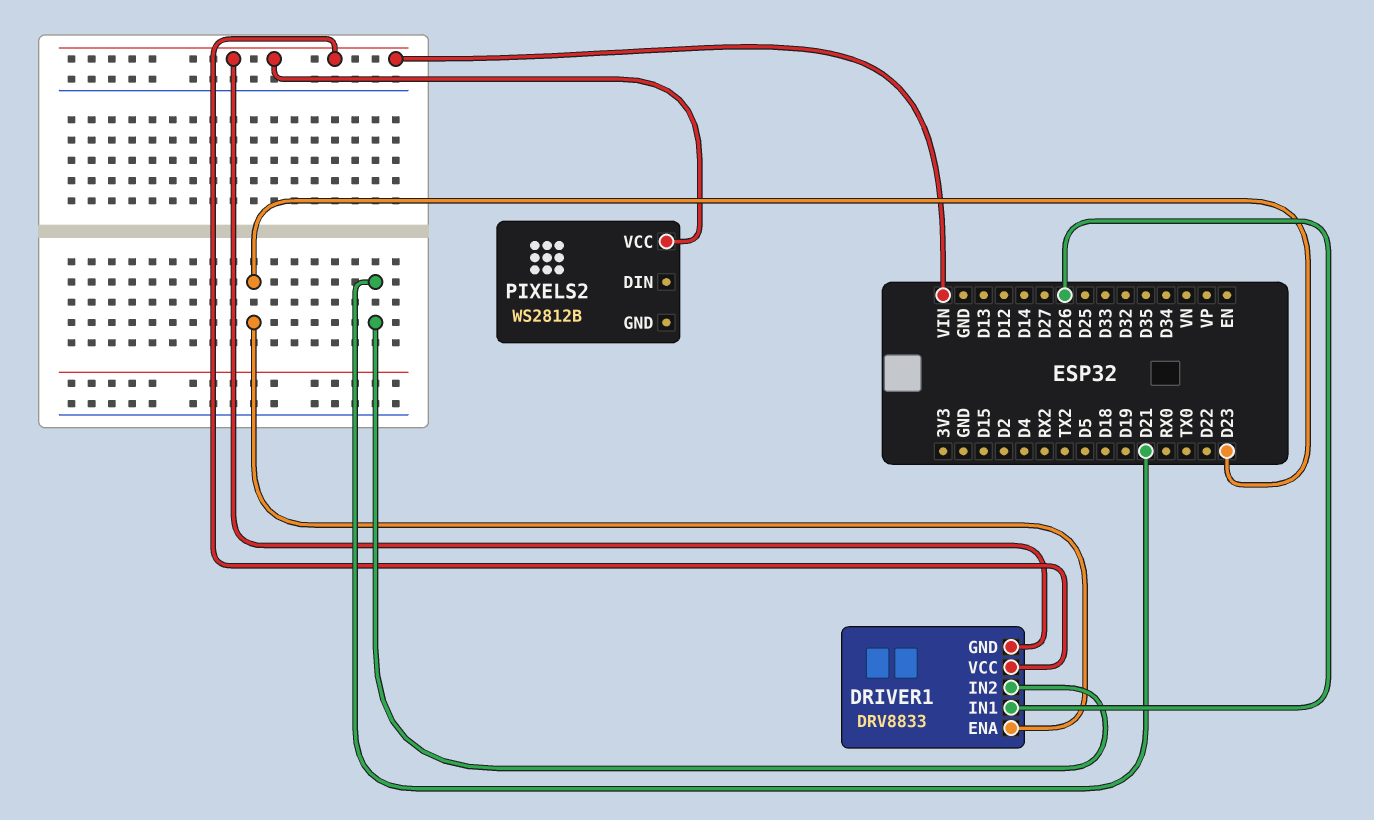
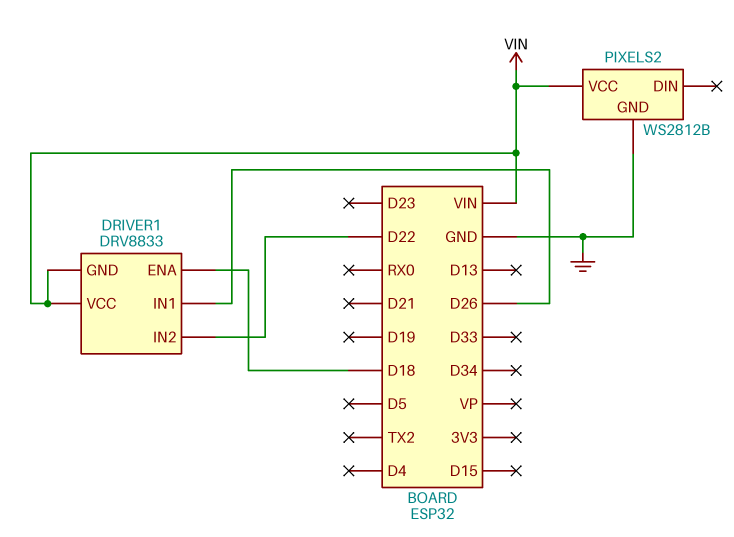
DRIVER1 pin ENA: D23 -> D18
DRIVER1 pin IN2: D21 -> D22
PIXELS2 pin GND: none -> GND

